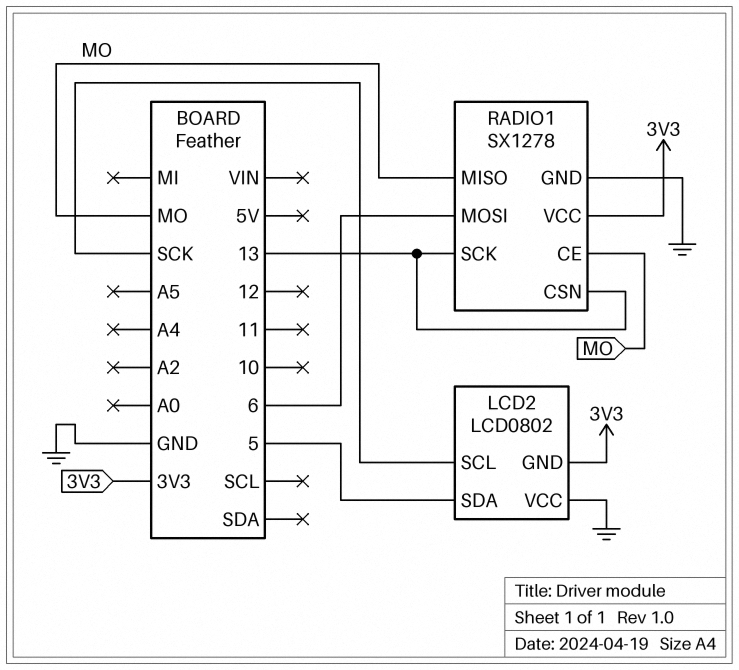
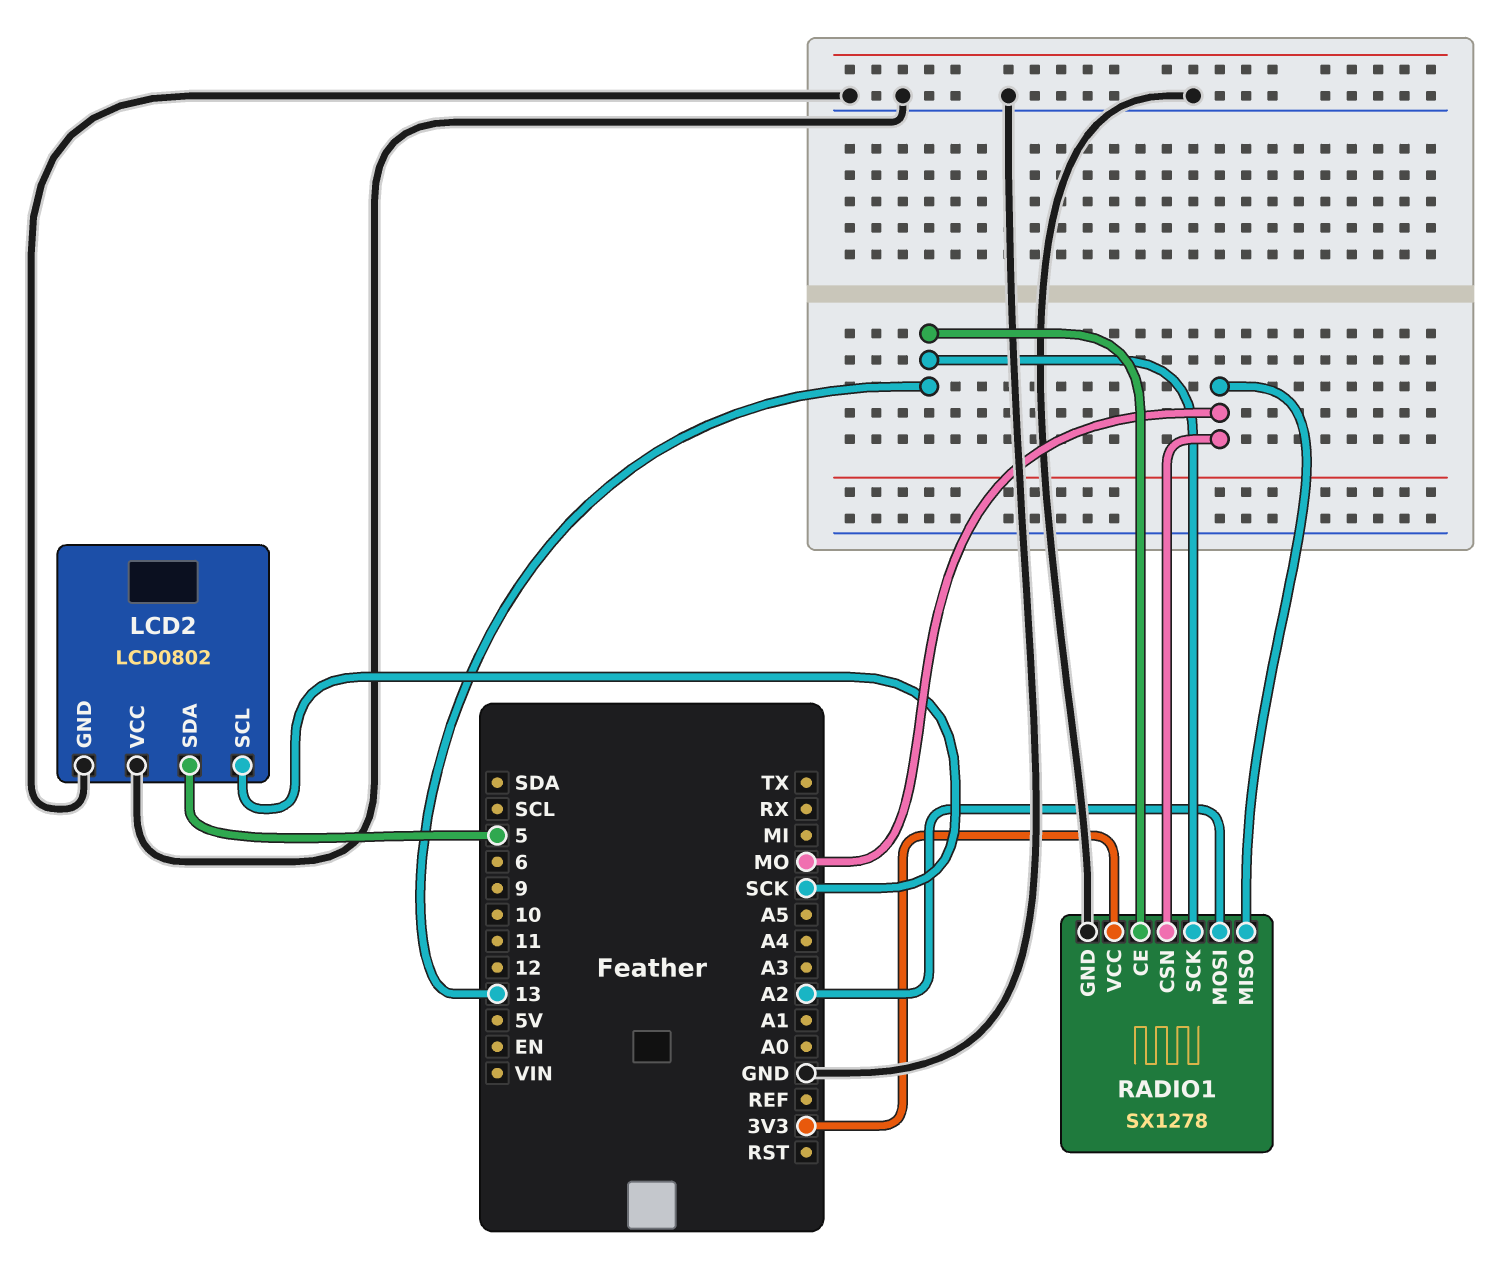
LCD2 pin GND: 3V3 -> GND
RADIO1 pin CE: MO -> 13
RADIO1 pin CSN: 13 -> MO
RADIO1 pin MOSI: 6 -> A2

